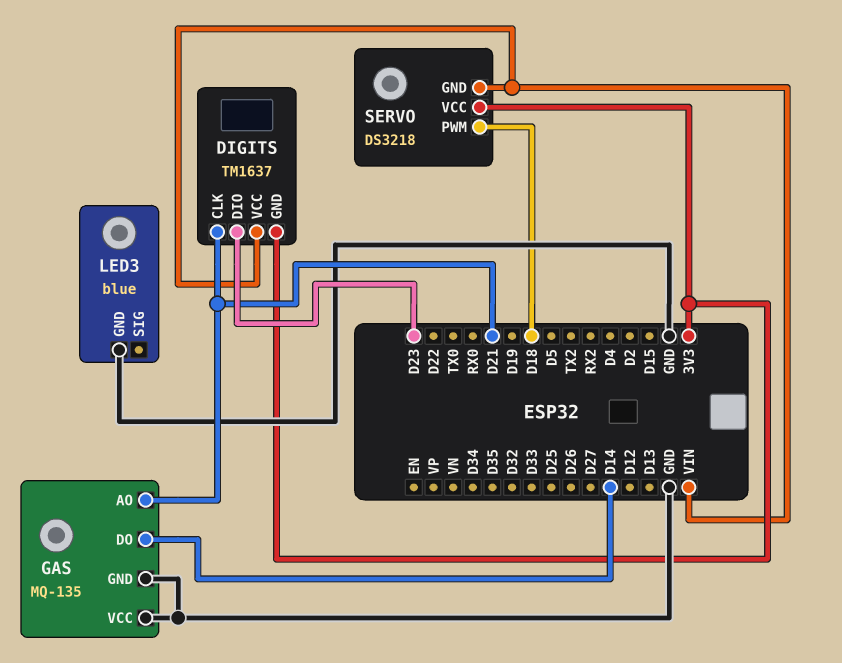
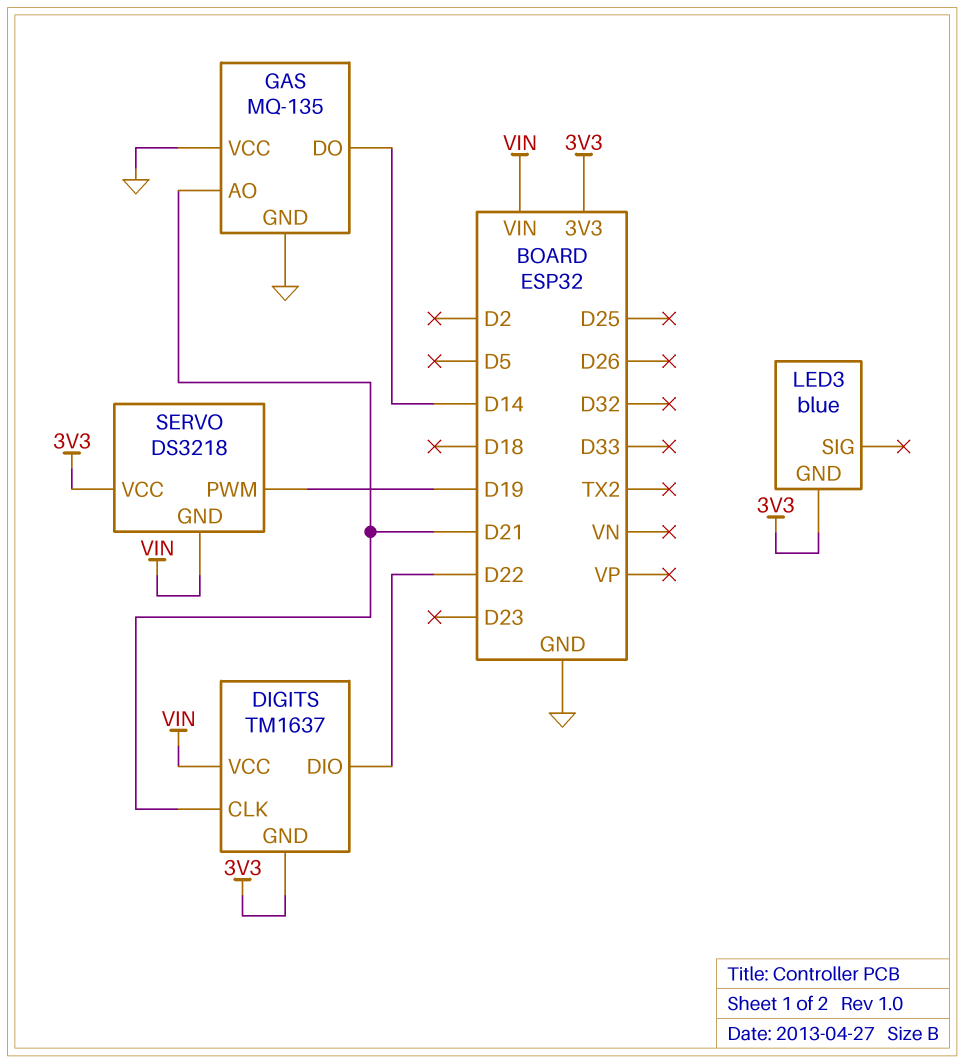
DIGITS pin DIO: D23 -> D22
LED3 pin GND: GND -> 3V3
SERVO pin PWM: D18 -> D19

